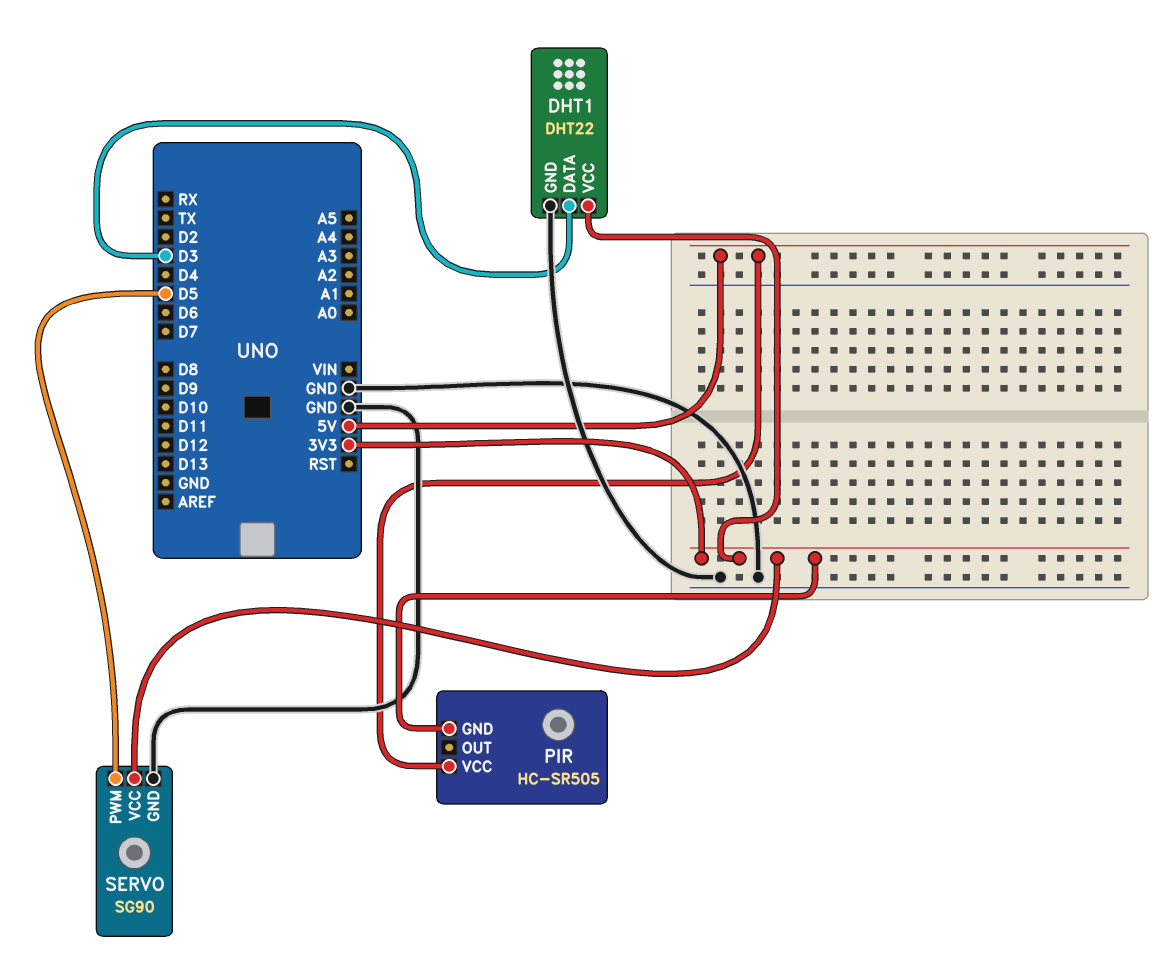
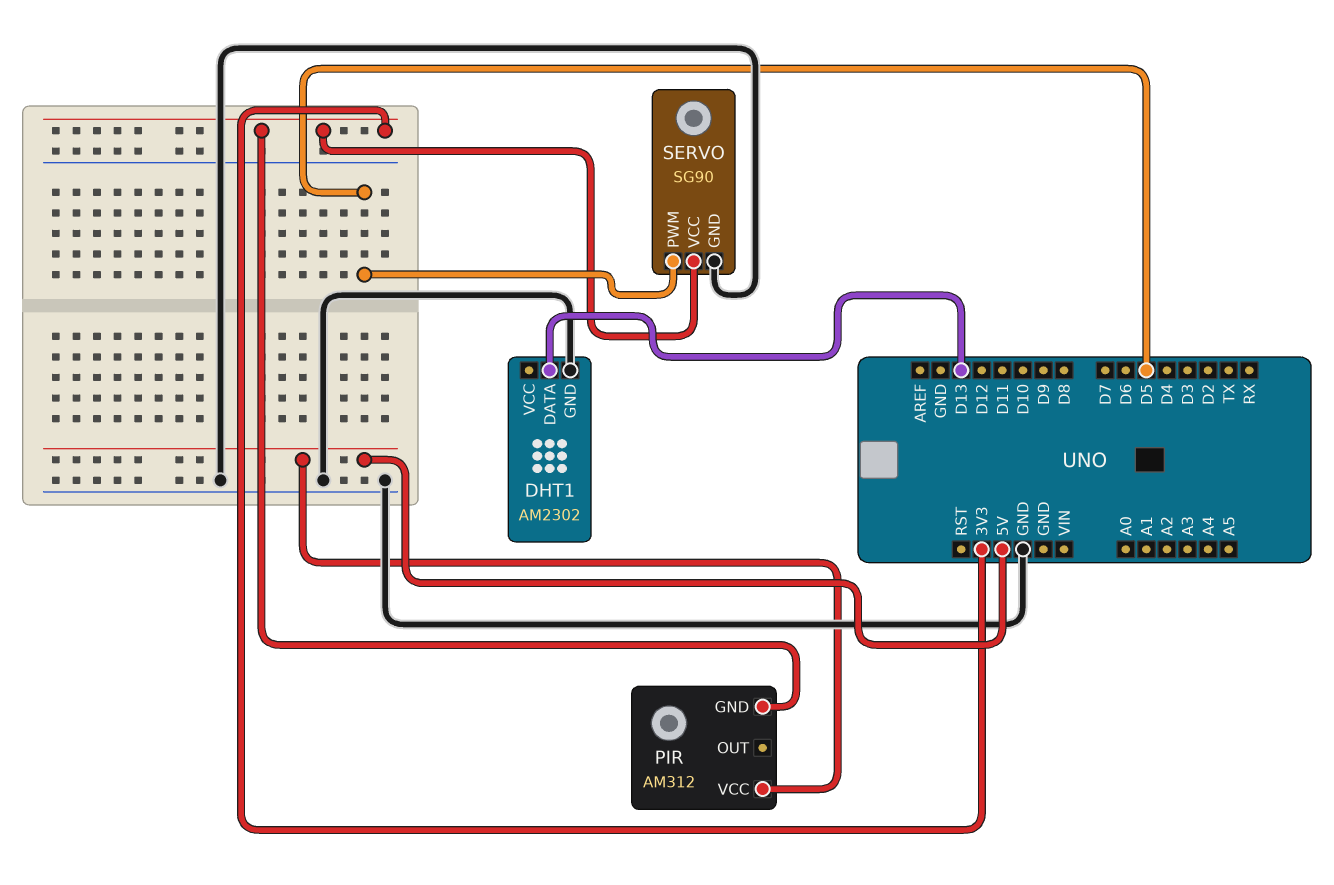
DHT1: DHT22 -> AM2302
DHT1 pin DATA: D3 -> D13
DHT1 pin VCC: 3V3 -> none
PIR: HC-SR505 -> AM312

